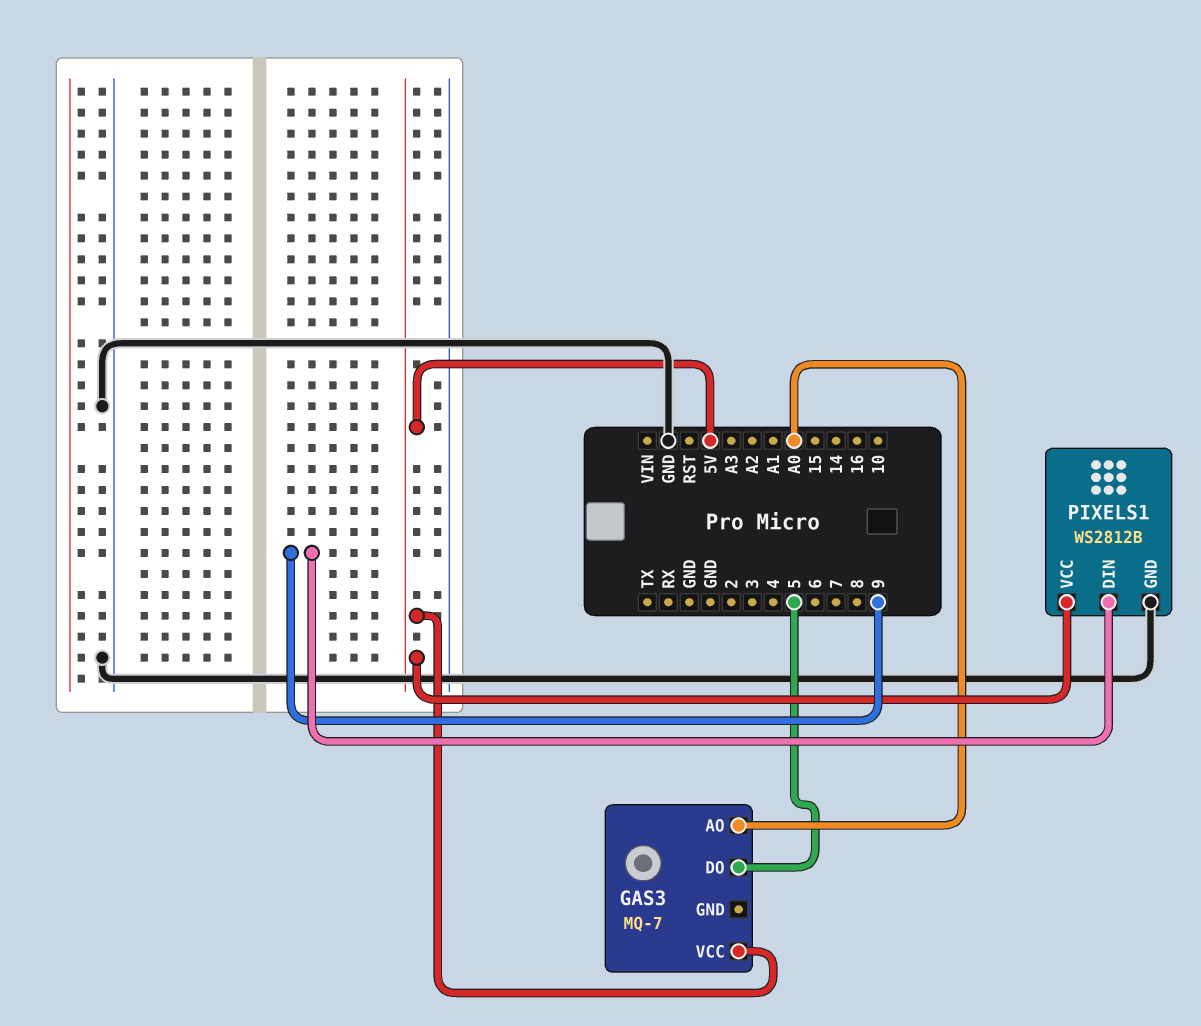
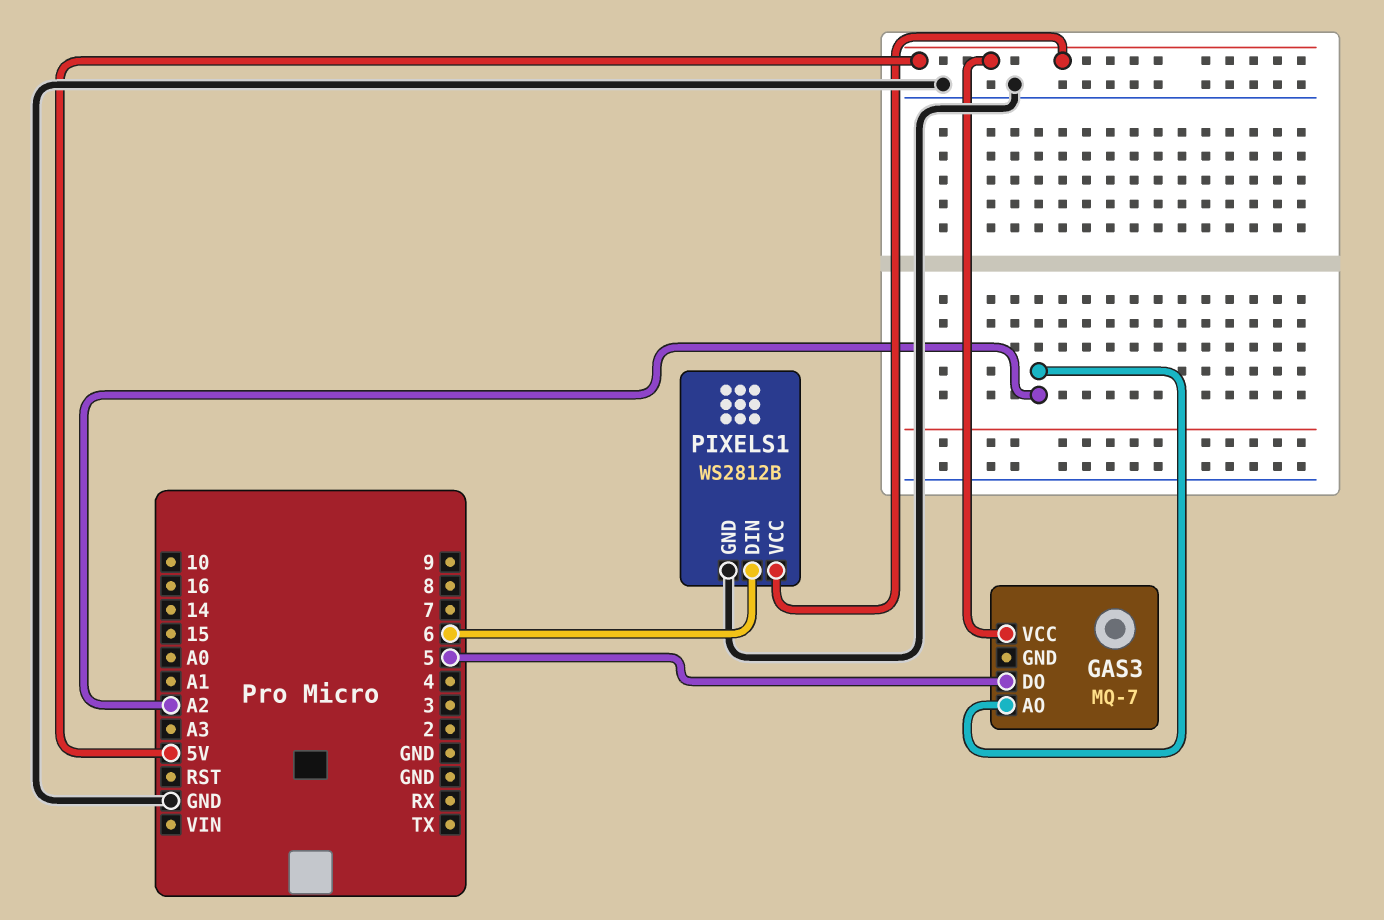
GAS3 pin AO: A0 -> A2
PIXELS1 pin DIN: 9 -> 6

